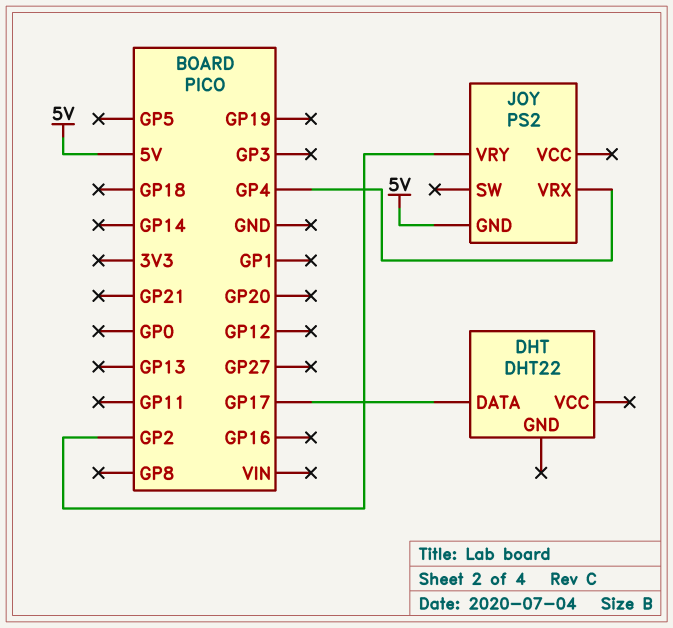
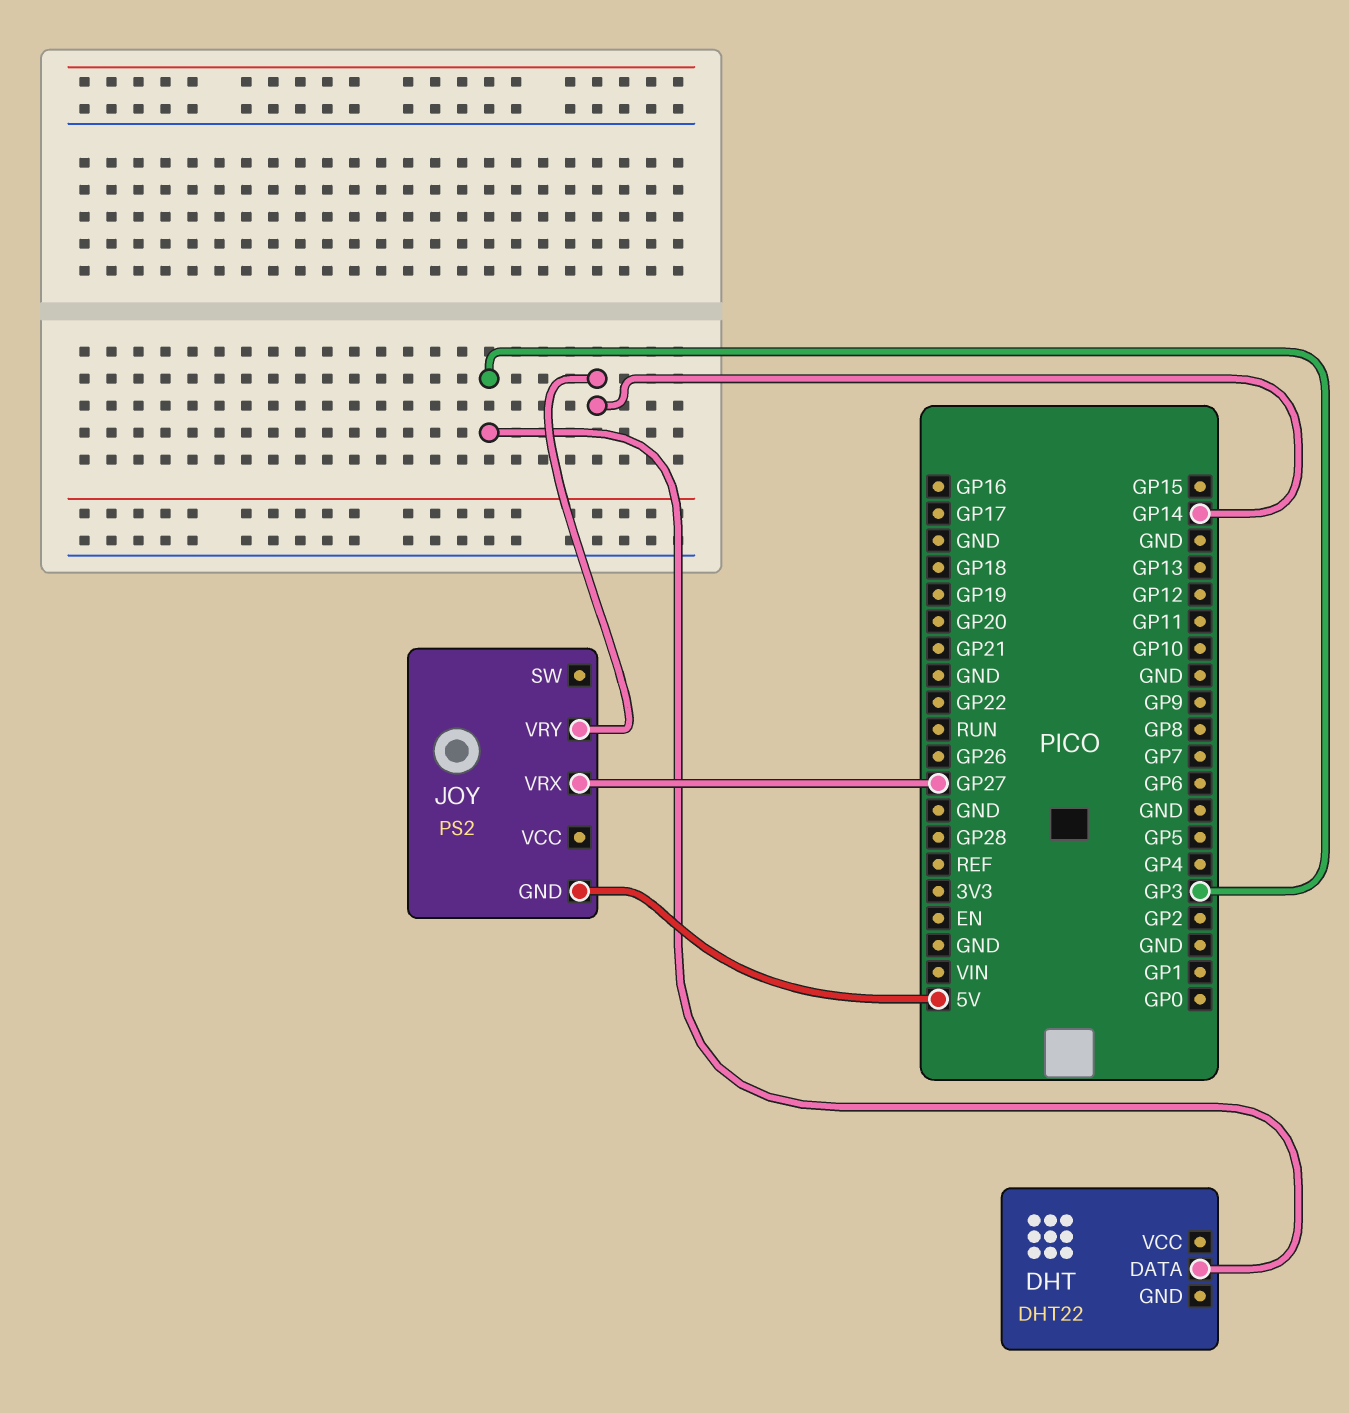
DHT pin DATA: GP17 -> GP3
JOY pin VRX: GP4 -> GP27
JOY pin VRY: GP2 -> GP14

